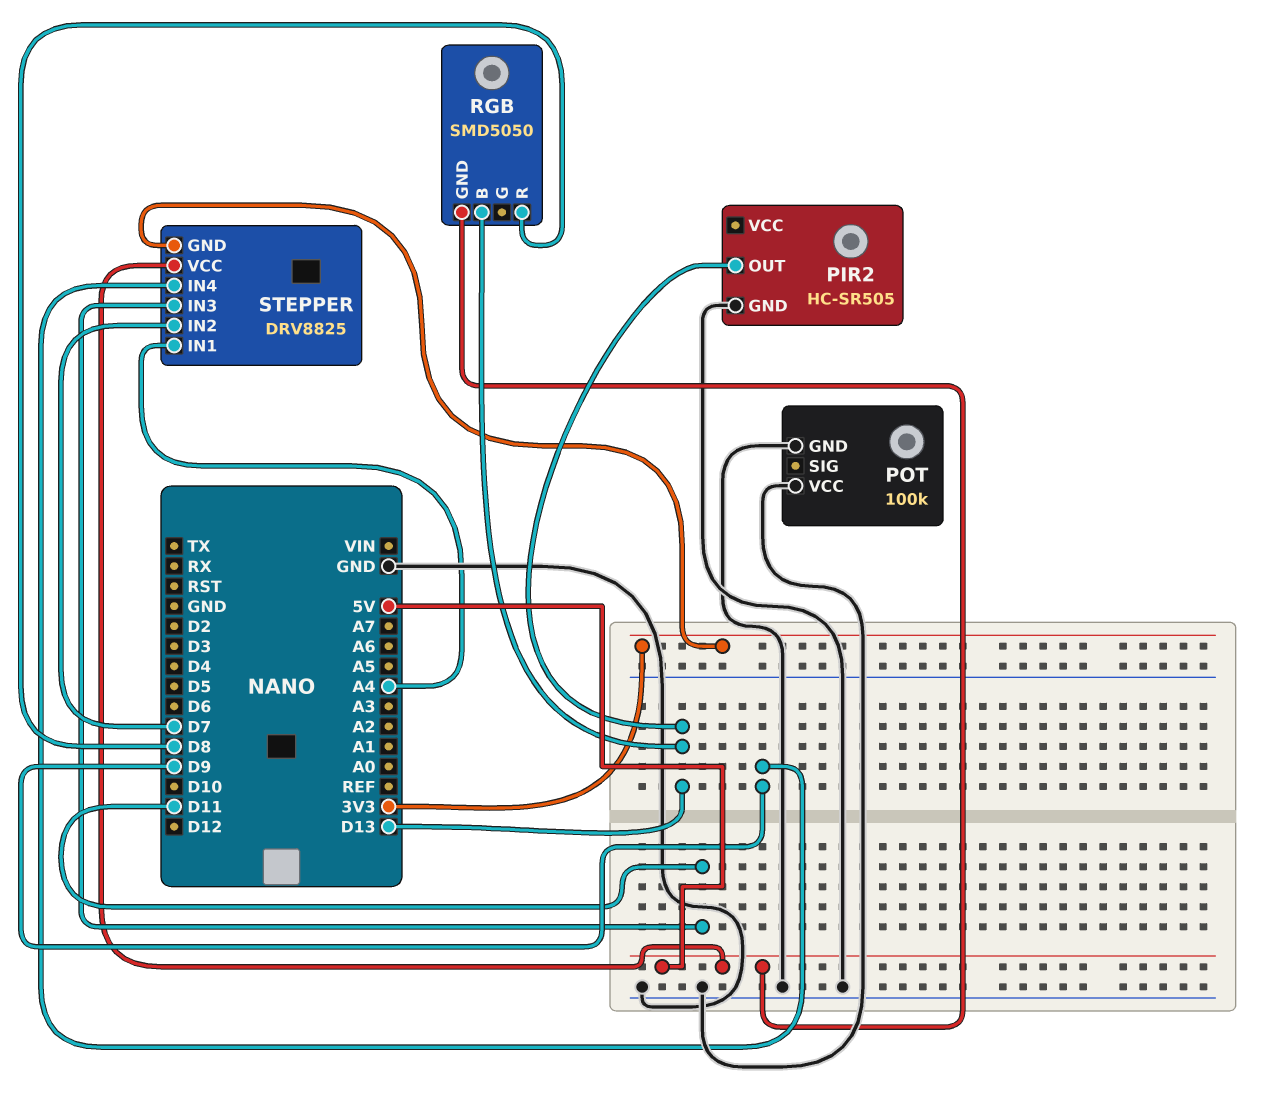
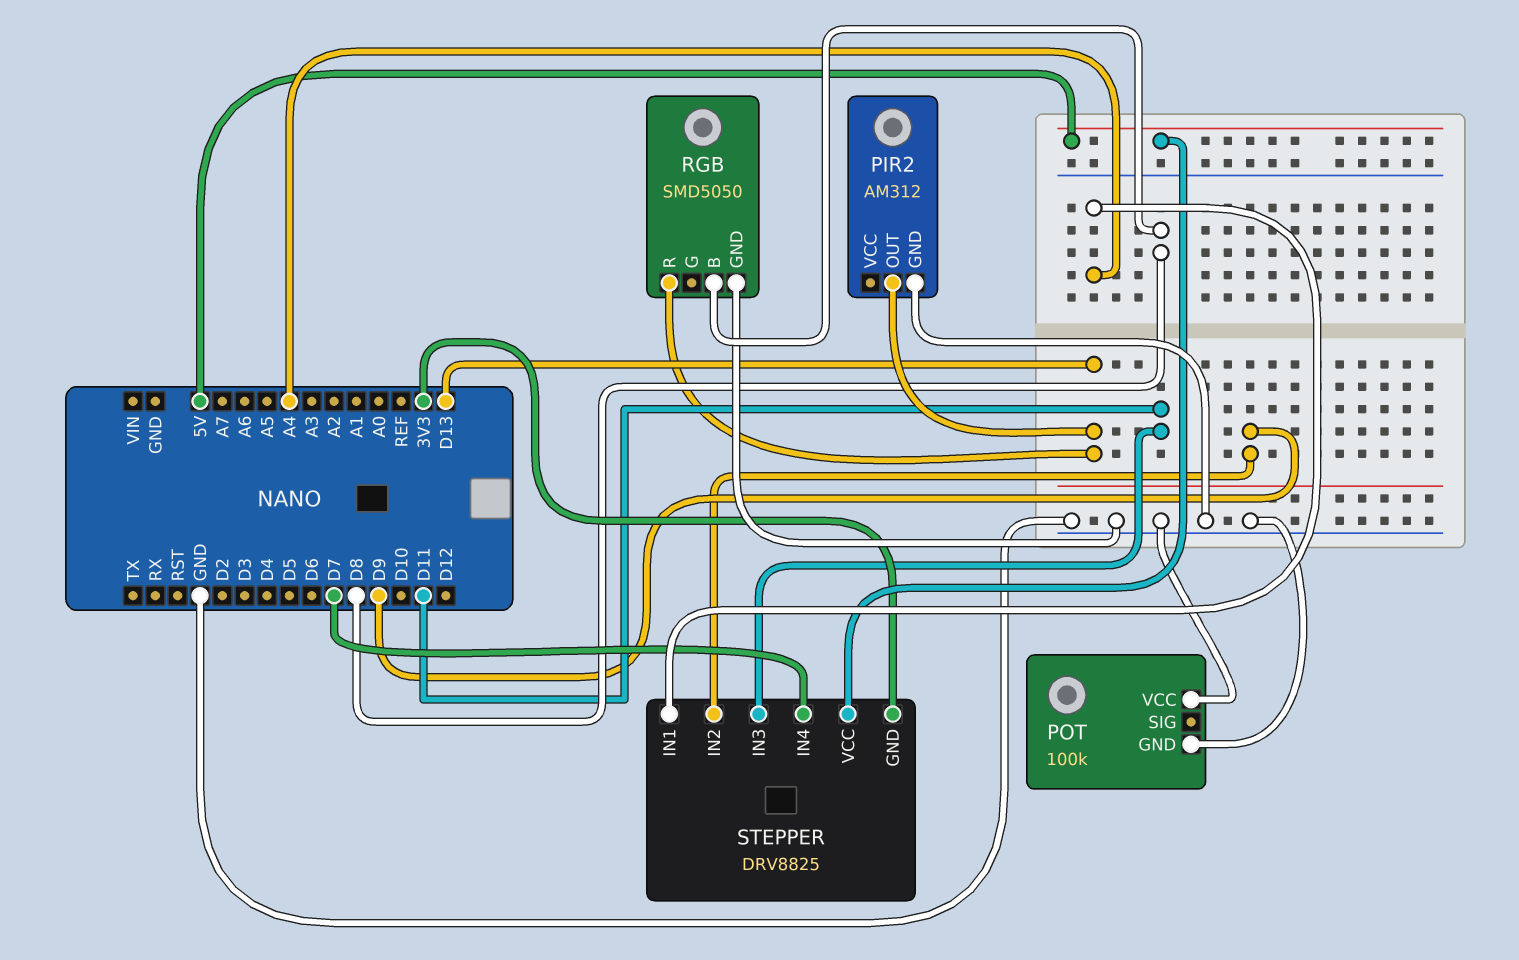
PIR2: HC-SR505 -> AM312
RGB pin B: D13 -> D8
RGB pin GND: 5V -> GND
RGB pin R: D8 -> D13
STEPPER pin IN2: D7 -> D9
STEPPER pin IN4: D9 -> D7

